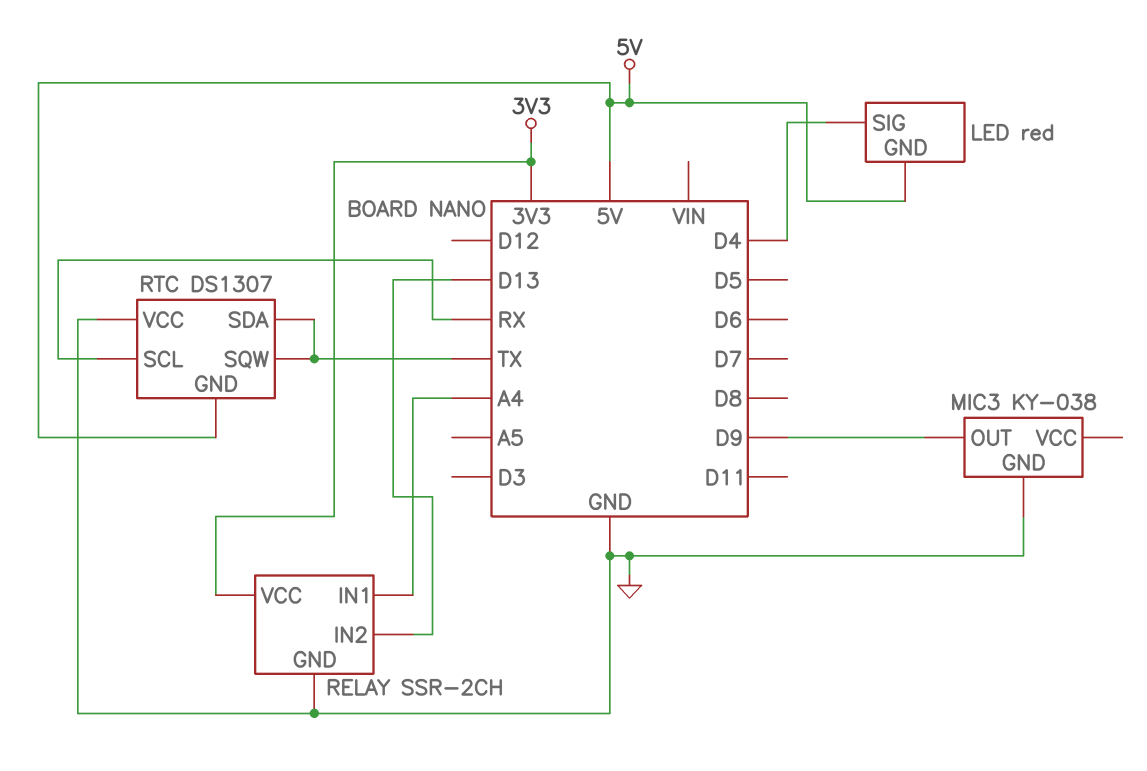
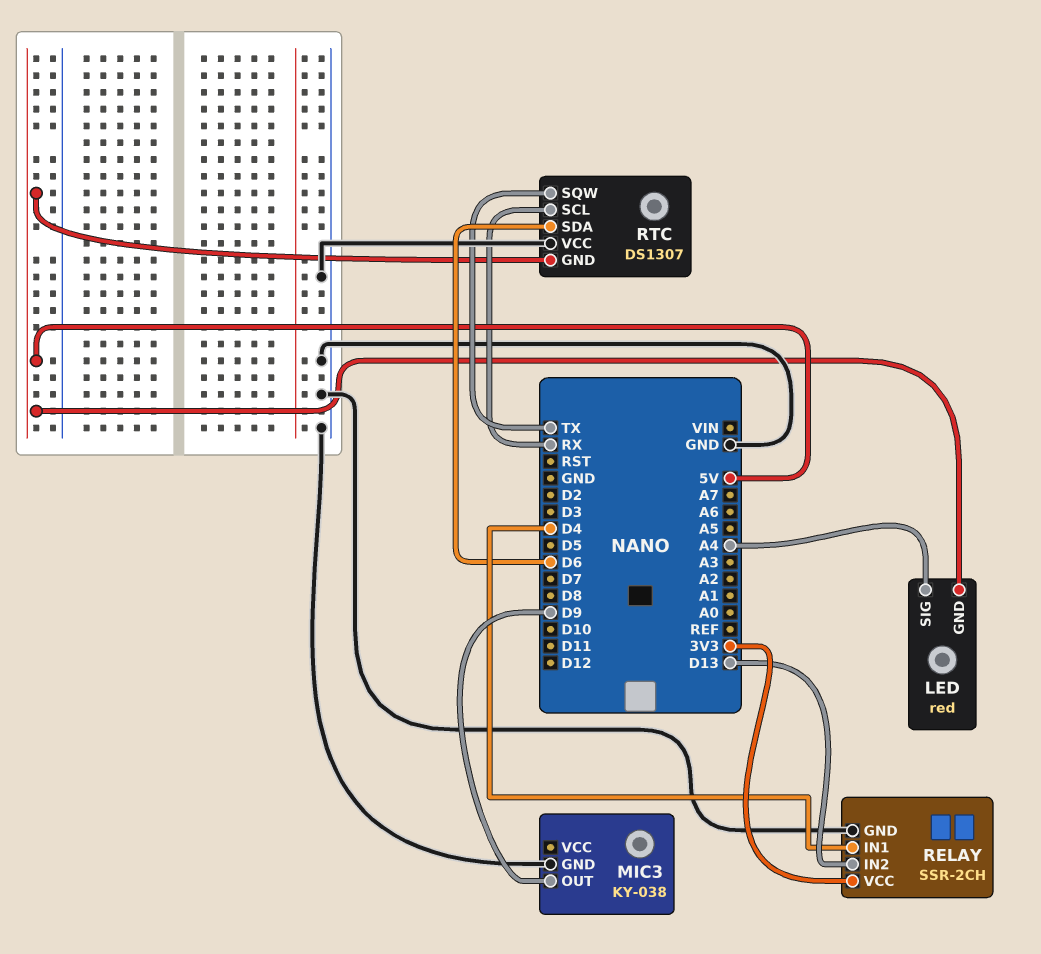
LED pin SIG: D4 -> A4
RELAY pin IN1: A4 -> D4
RTC pin SDA: TX -> D6

